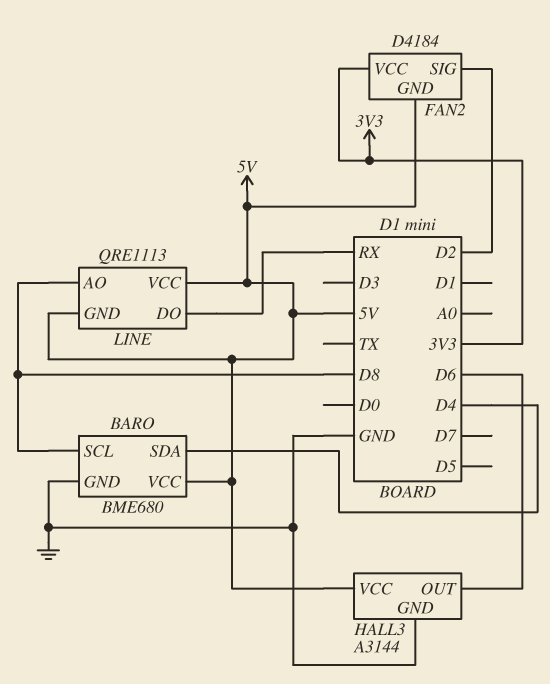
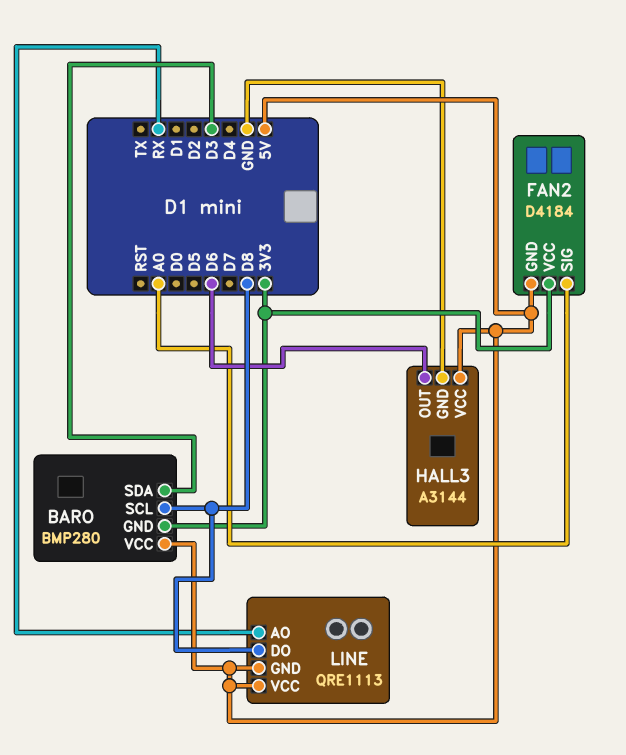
BARO: BME680 -> BMP280
BARO pin GND: GND -> 3V3
BARO pin SDA: D4 -> D3
FAN2 pin SIG: D2 -> A0
LINE pin AO: D8 -> RX
LINE pin DO: RX -> D8

